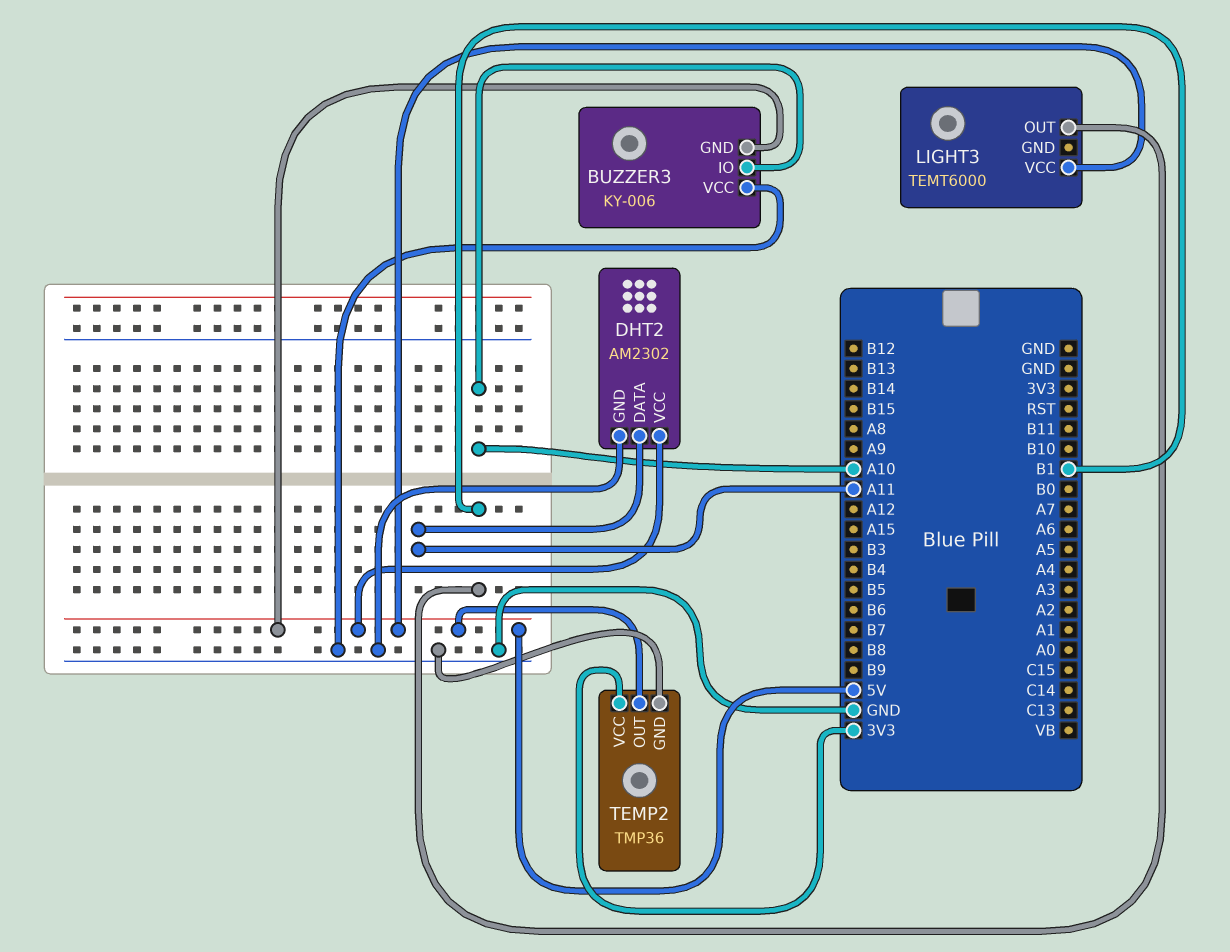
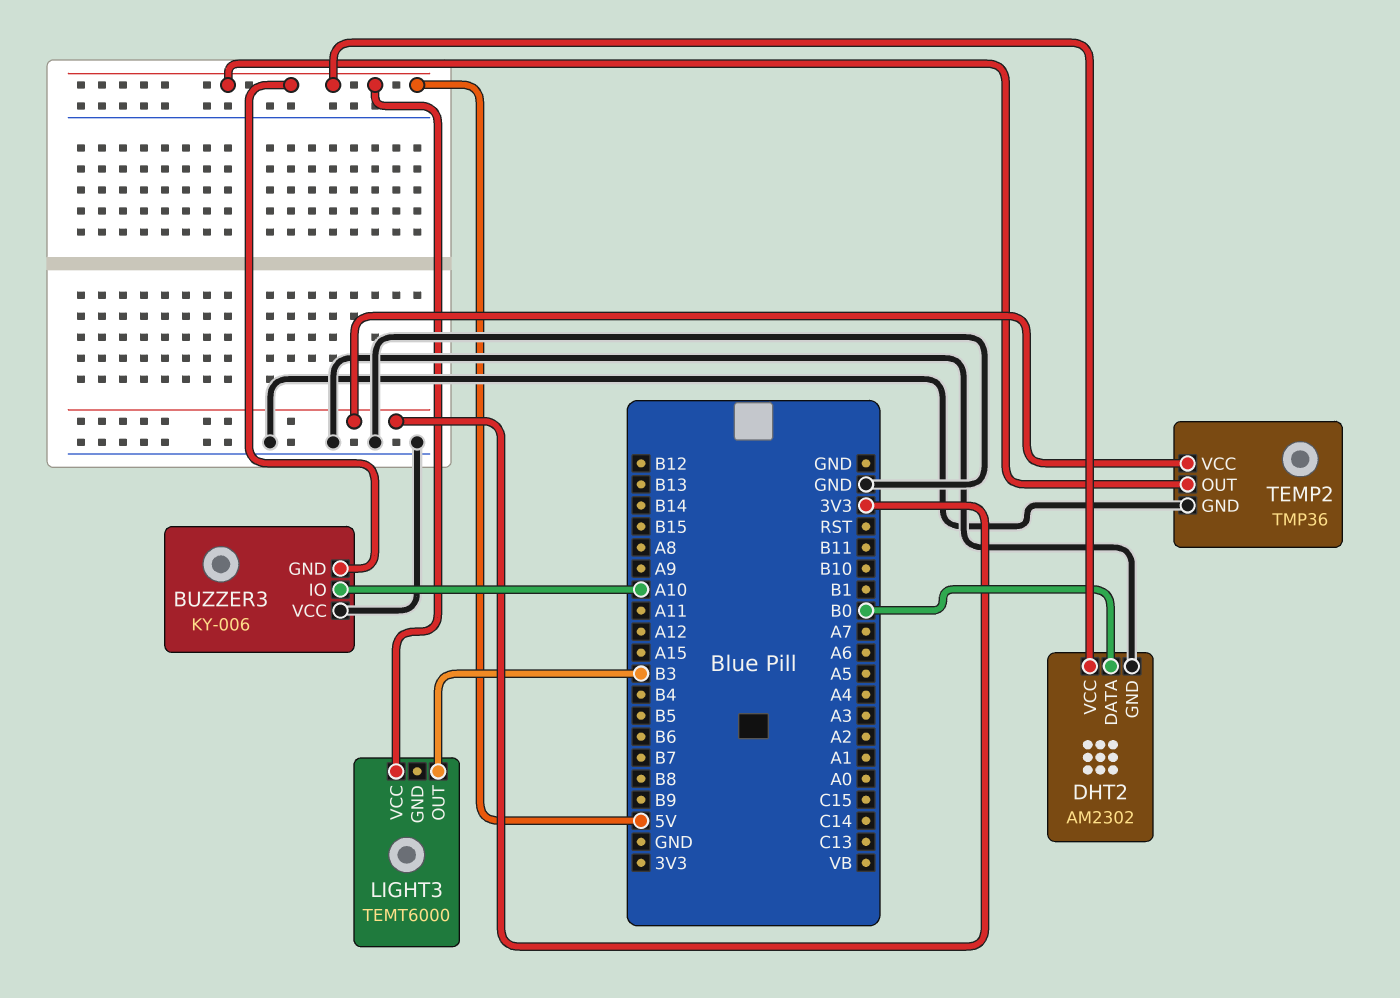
DHT2 pin DATA: A11 -> B0
LIGHT3 pin OUT: B1 -> B3

